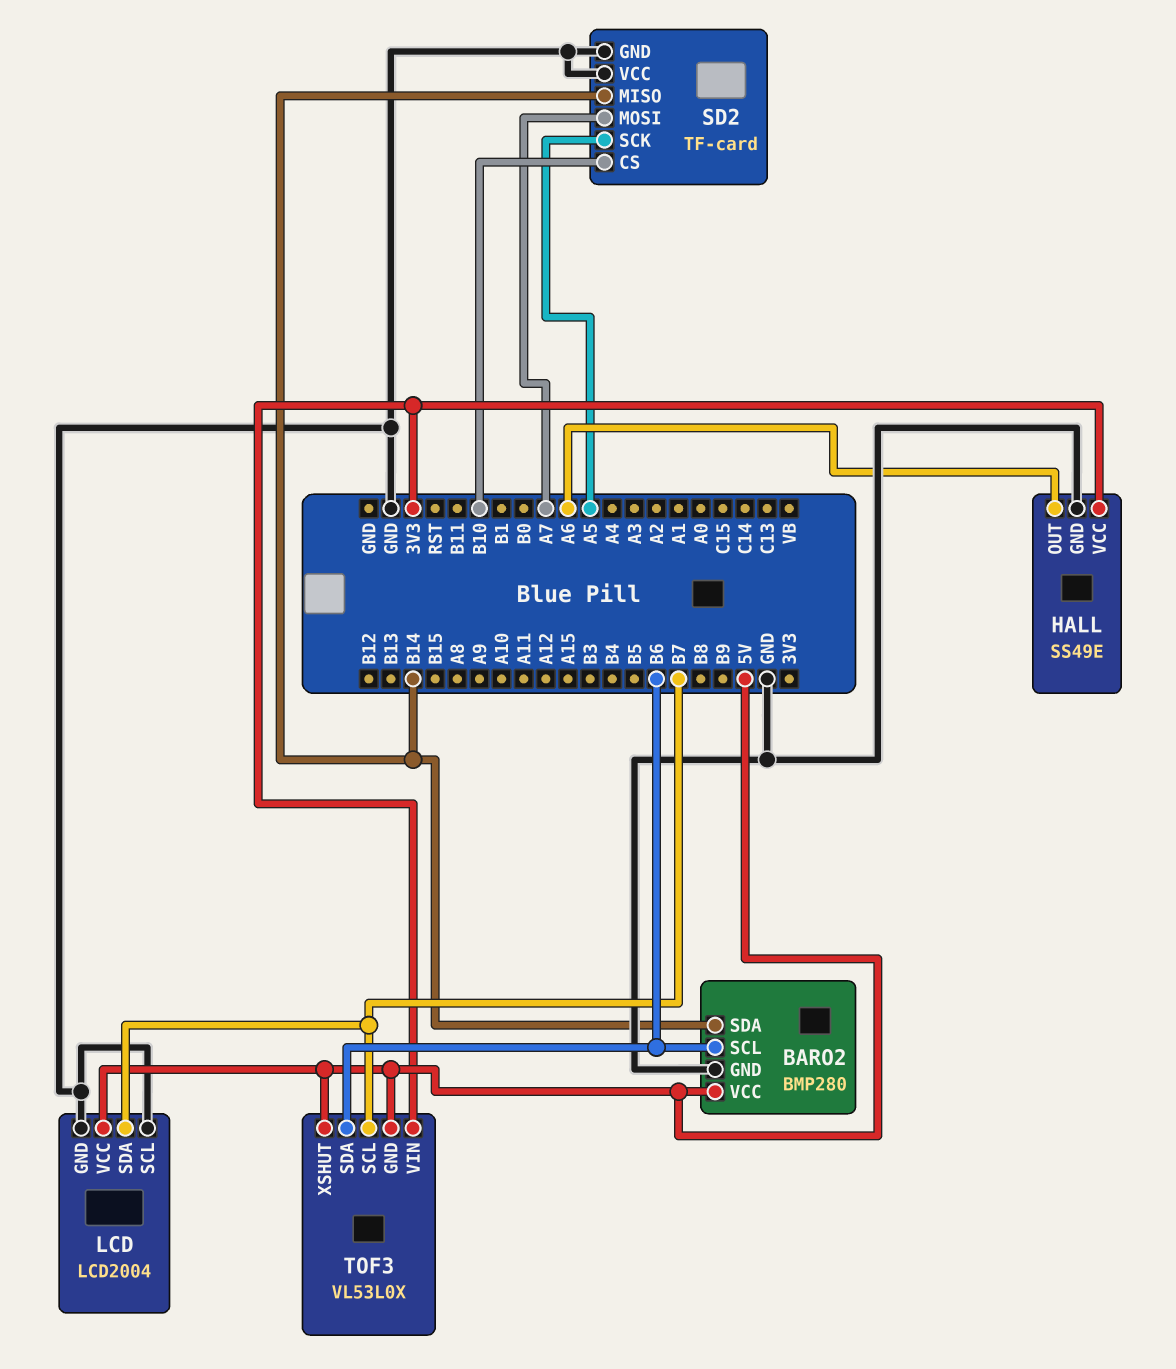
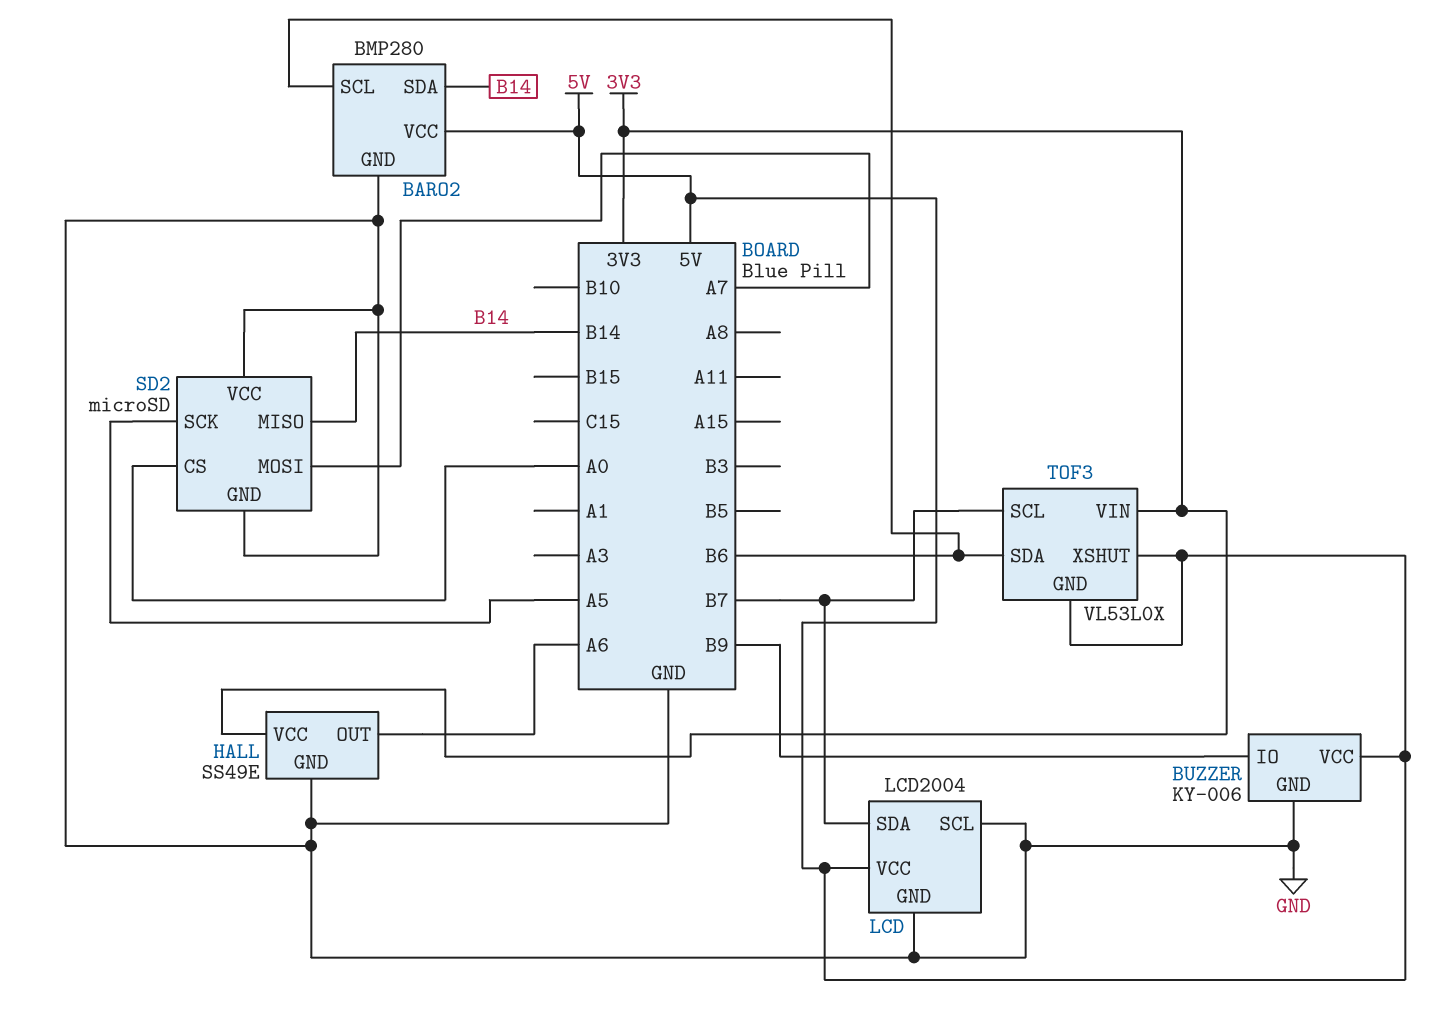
BUZZER: none -> KY-006
BUZZER pin GND: none -> GND
BUZZER pin IO: none -> B9
BUZZER pin VCC: none -> 5V
SD2: TF-card -> microSD
SD2 pin CS: B10 -> A0

